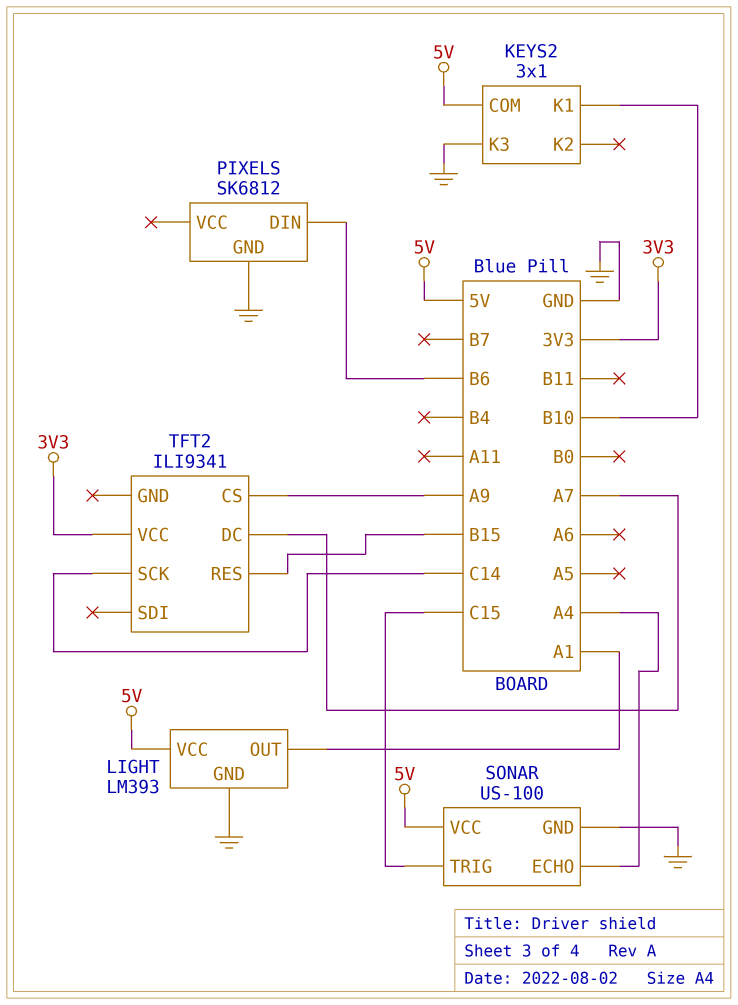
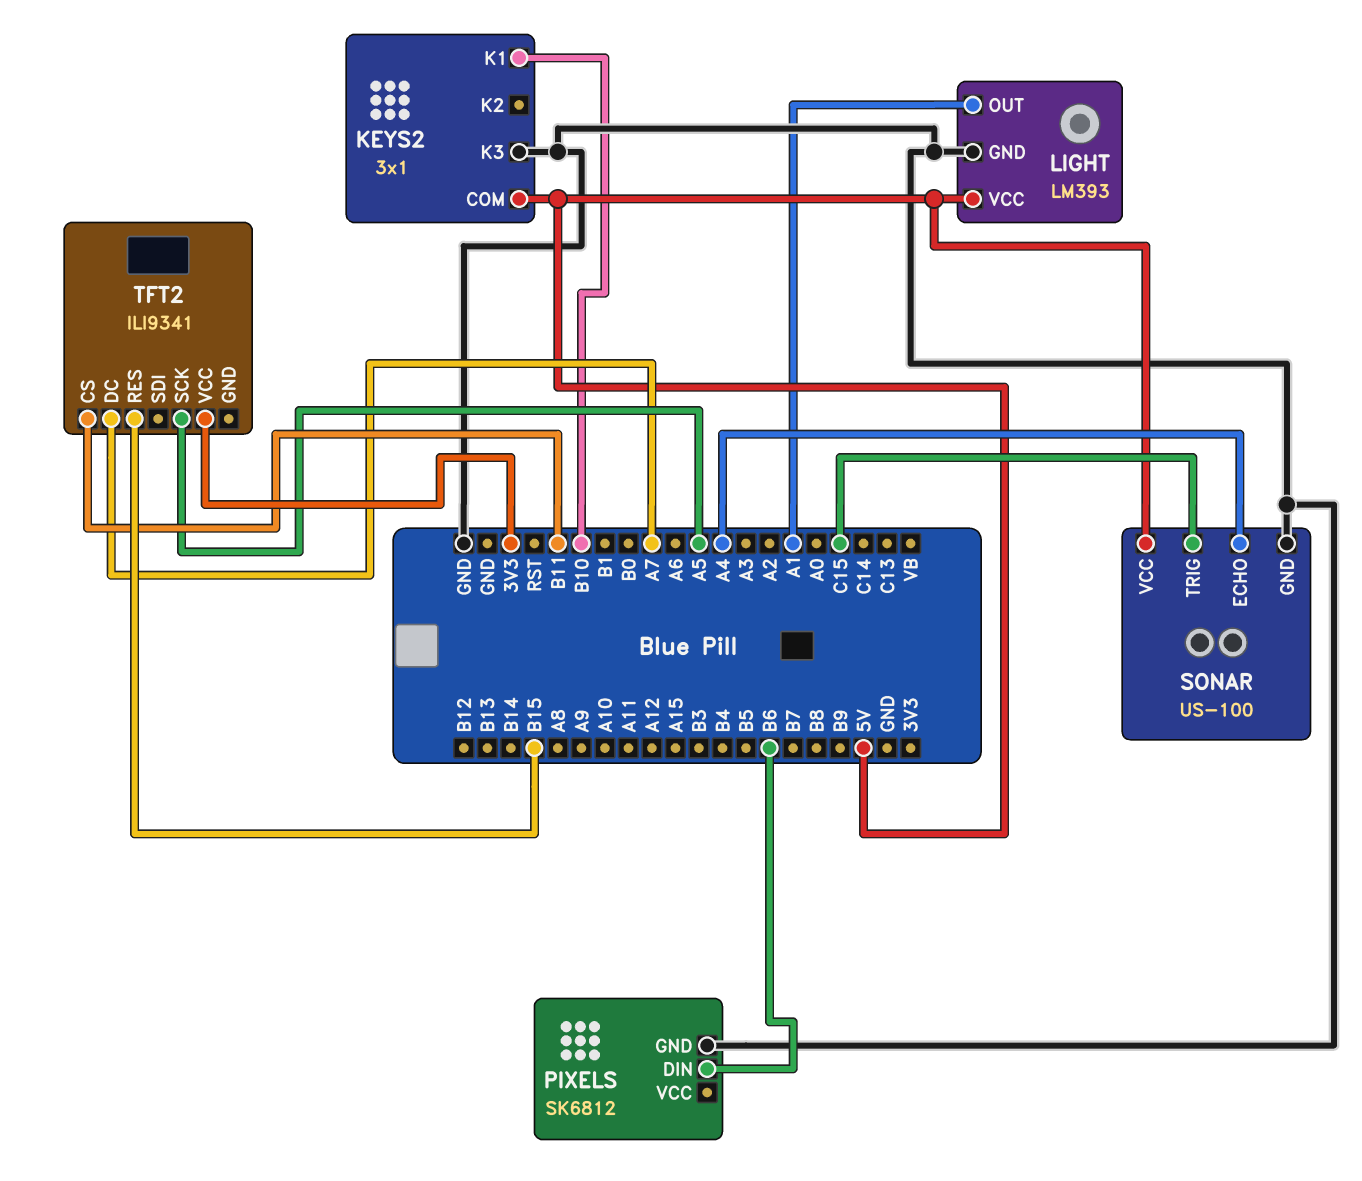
TFT2 pin CS: A9 -> B11
TFT2 pin SCK: C14 -> A5

